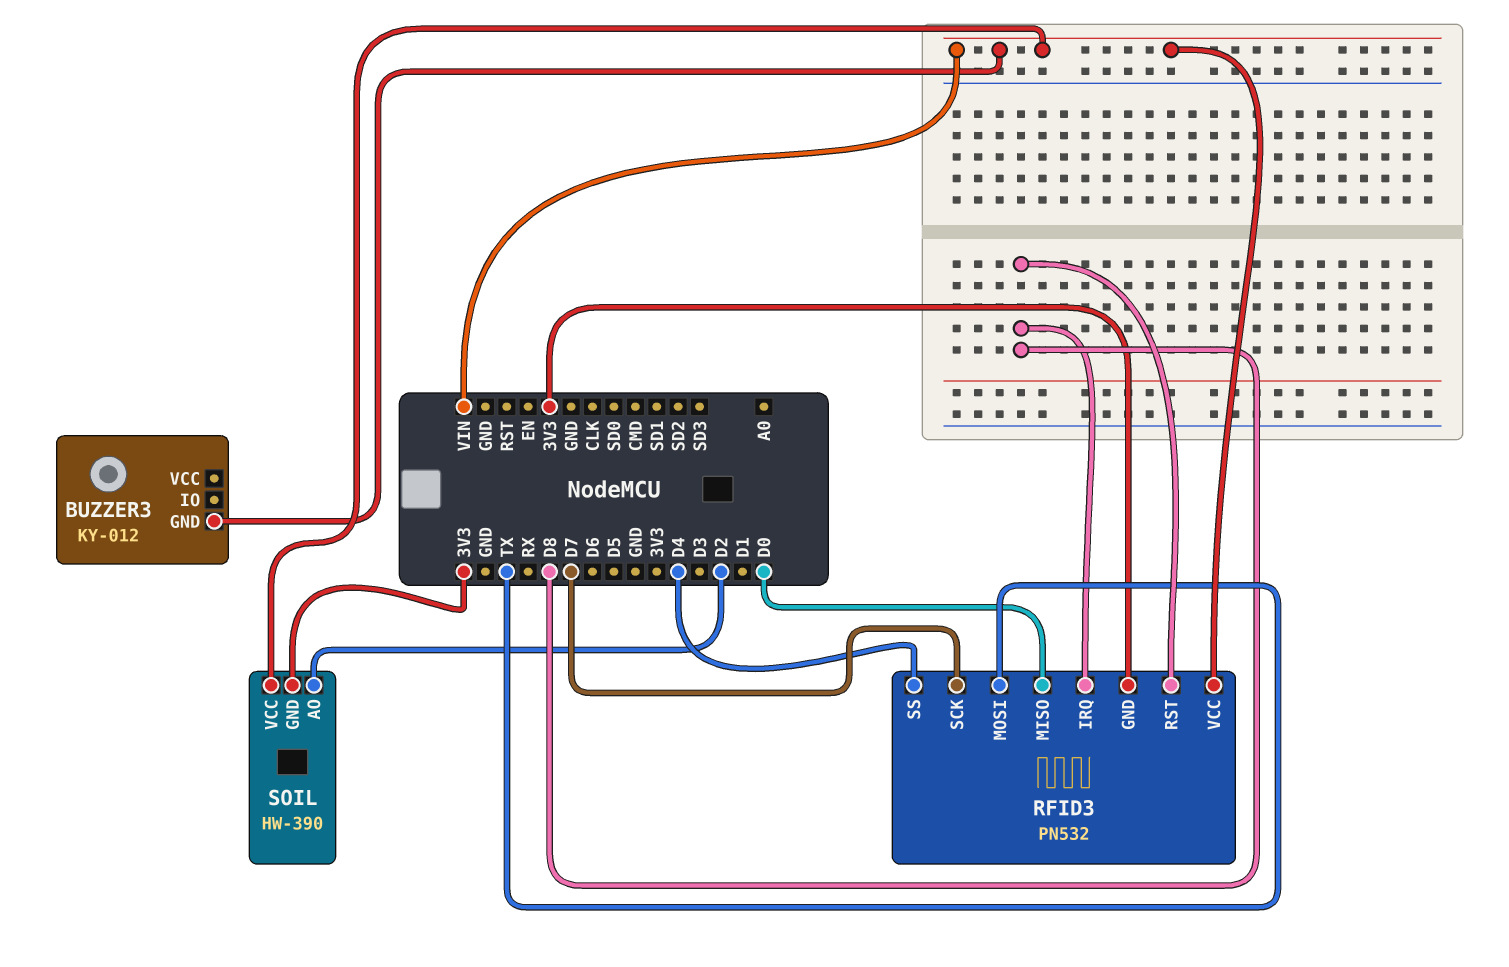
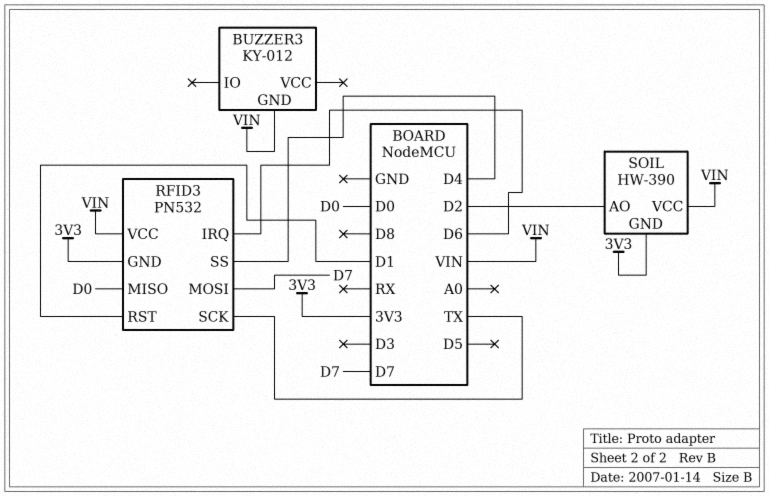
RFID3 pin IRQ: D8 -> D6
RFID3 pin MOSI: TX -> D7
RFID3 pin RST: D8 -> D1
RFID3 pin SCK: D7 -> TX

